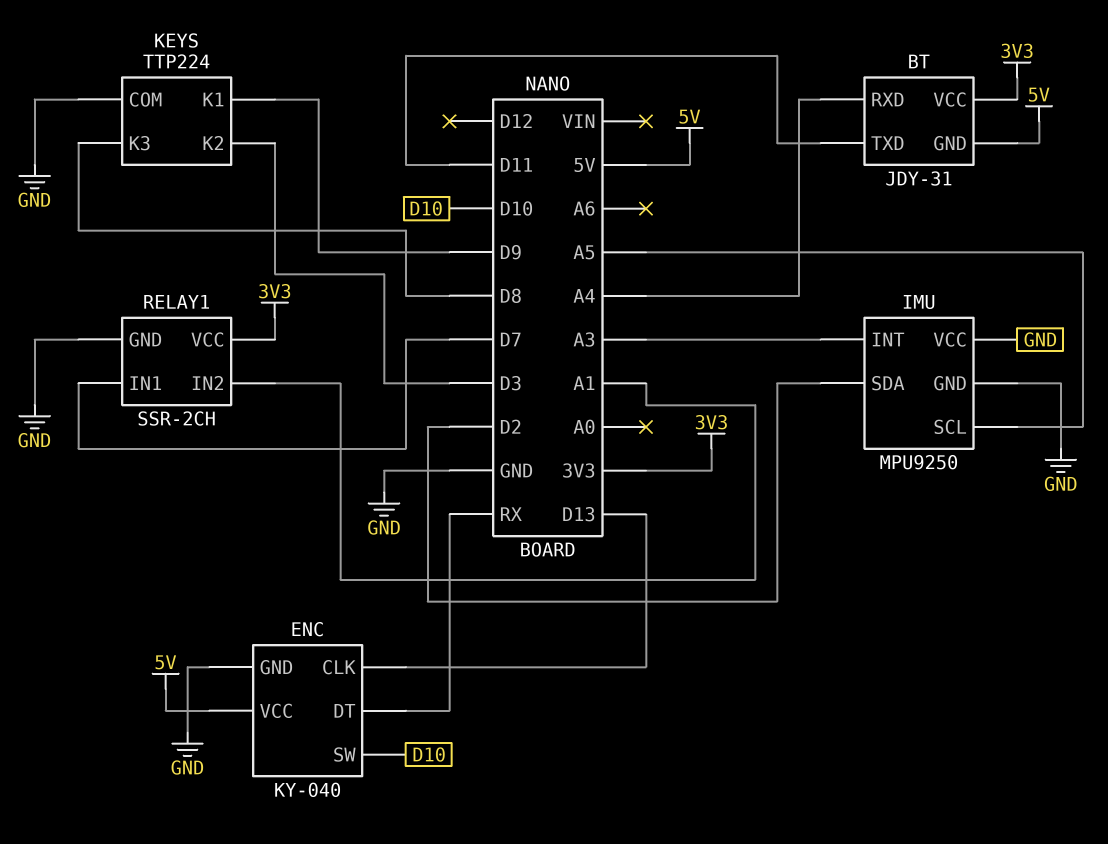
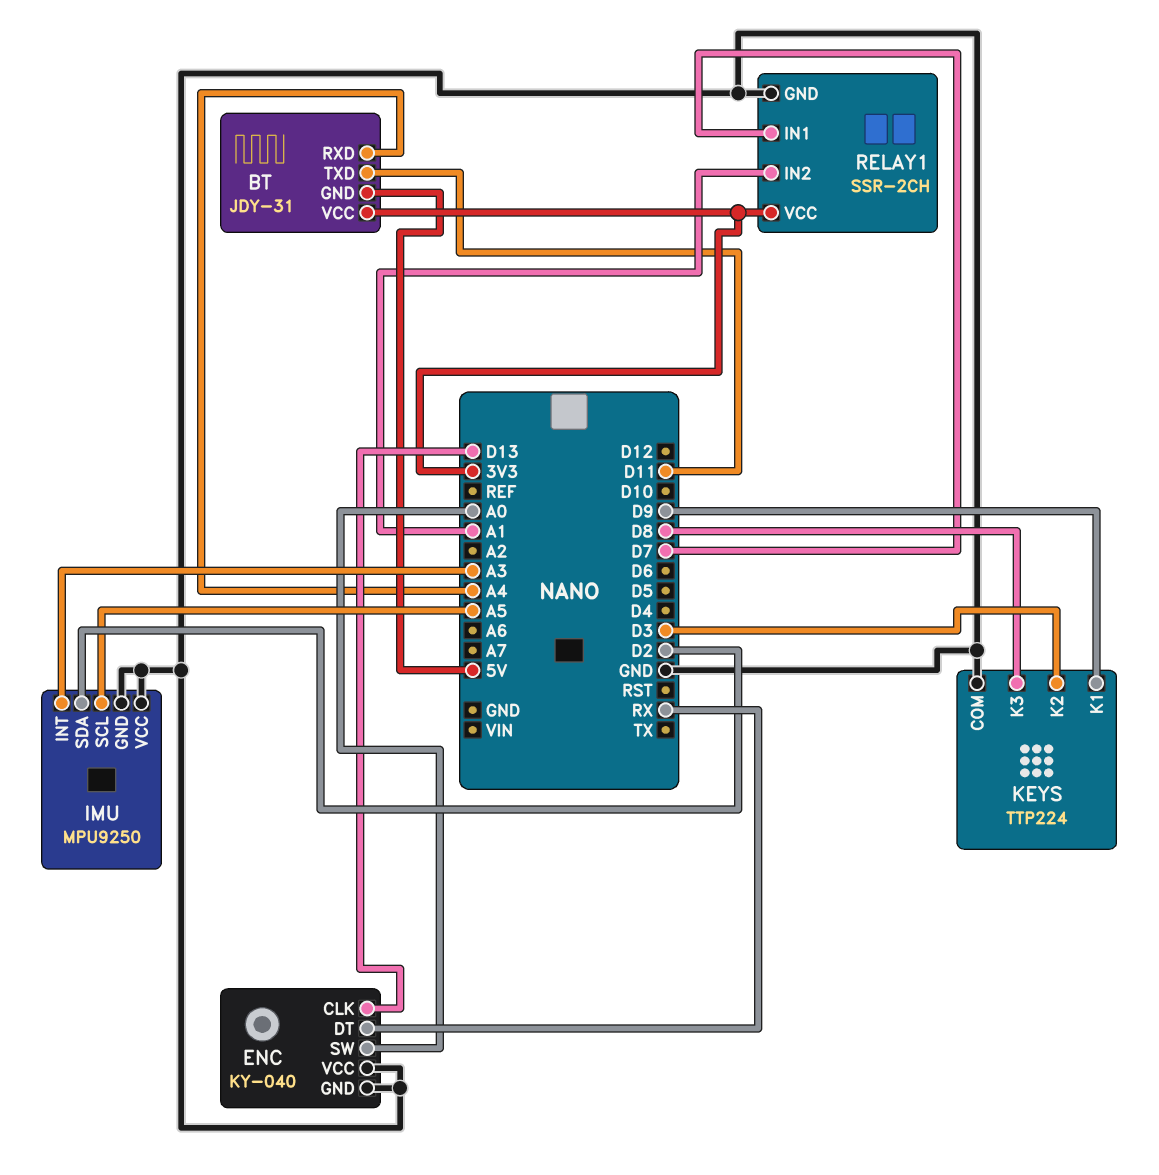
ENC pin SW: D10 -> A0
ENC pin VCC: 5V -> GND

